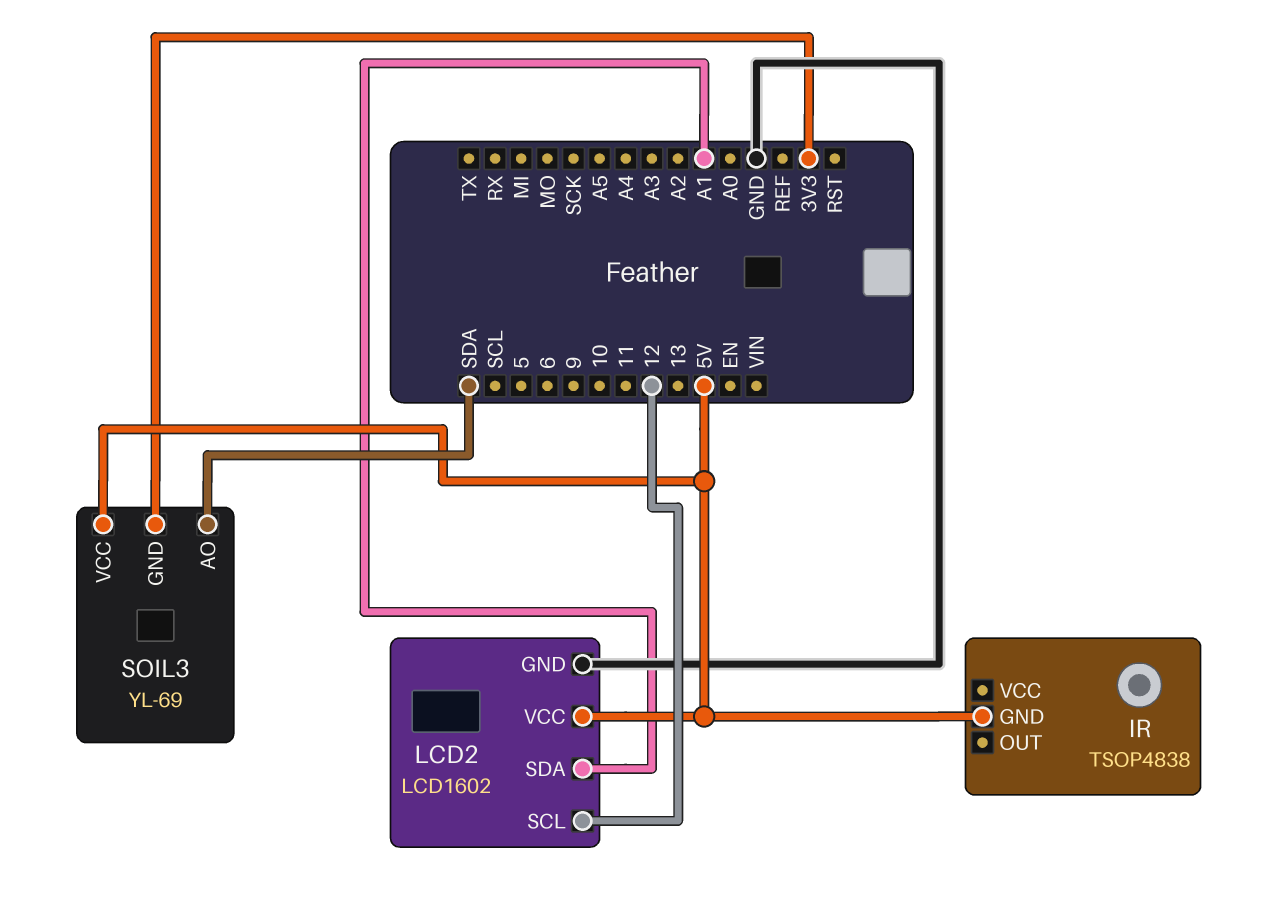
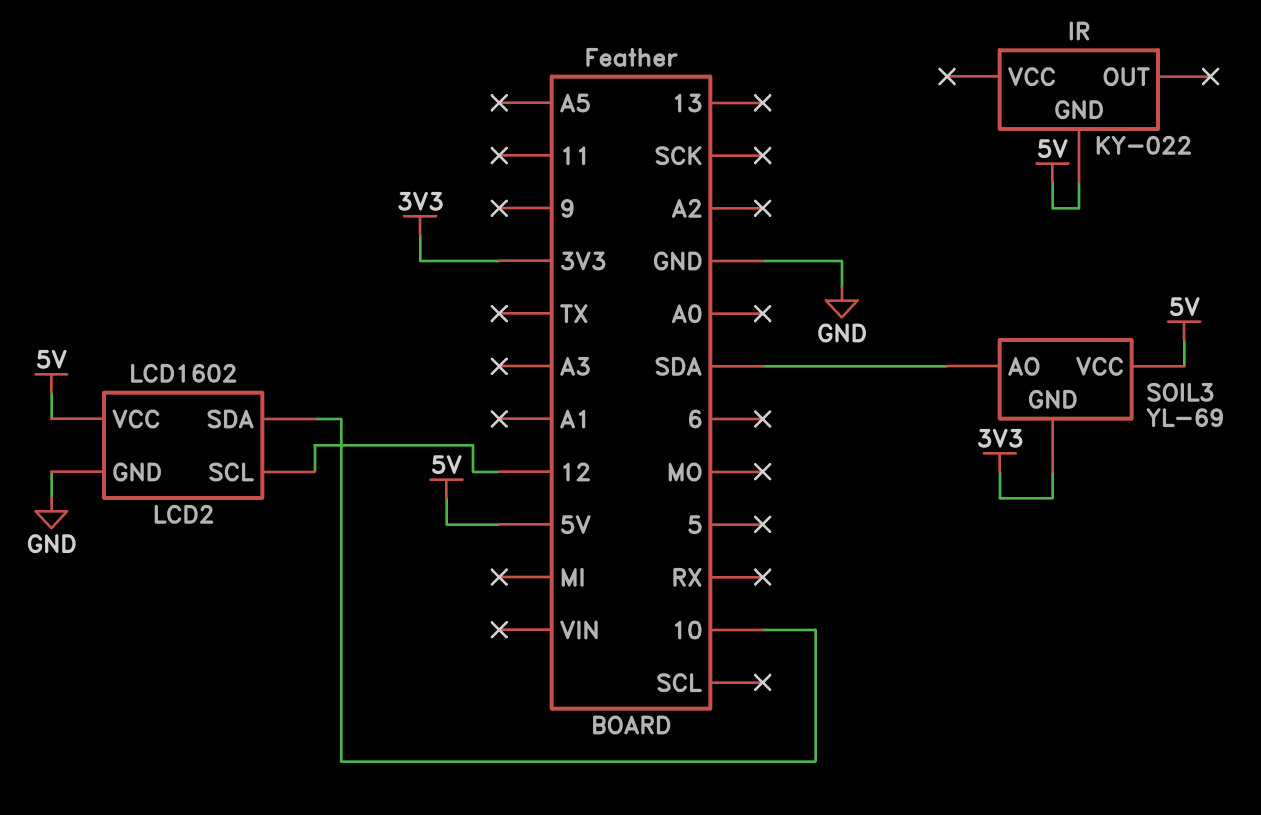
IR: TSOP4838 -> KY-022
LCD2 pin SDA: A1 -> 10

